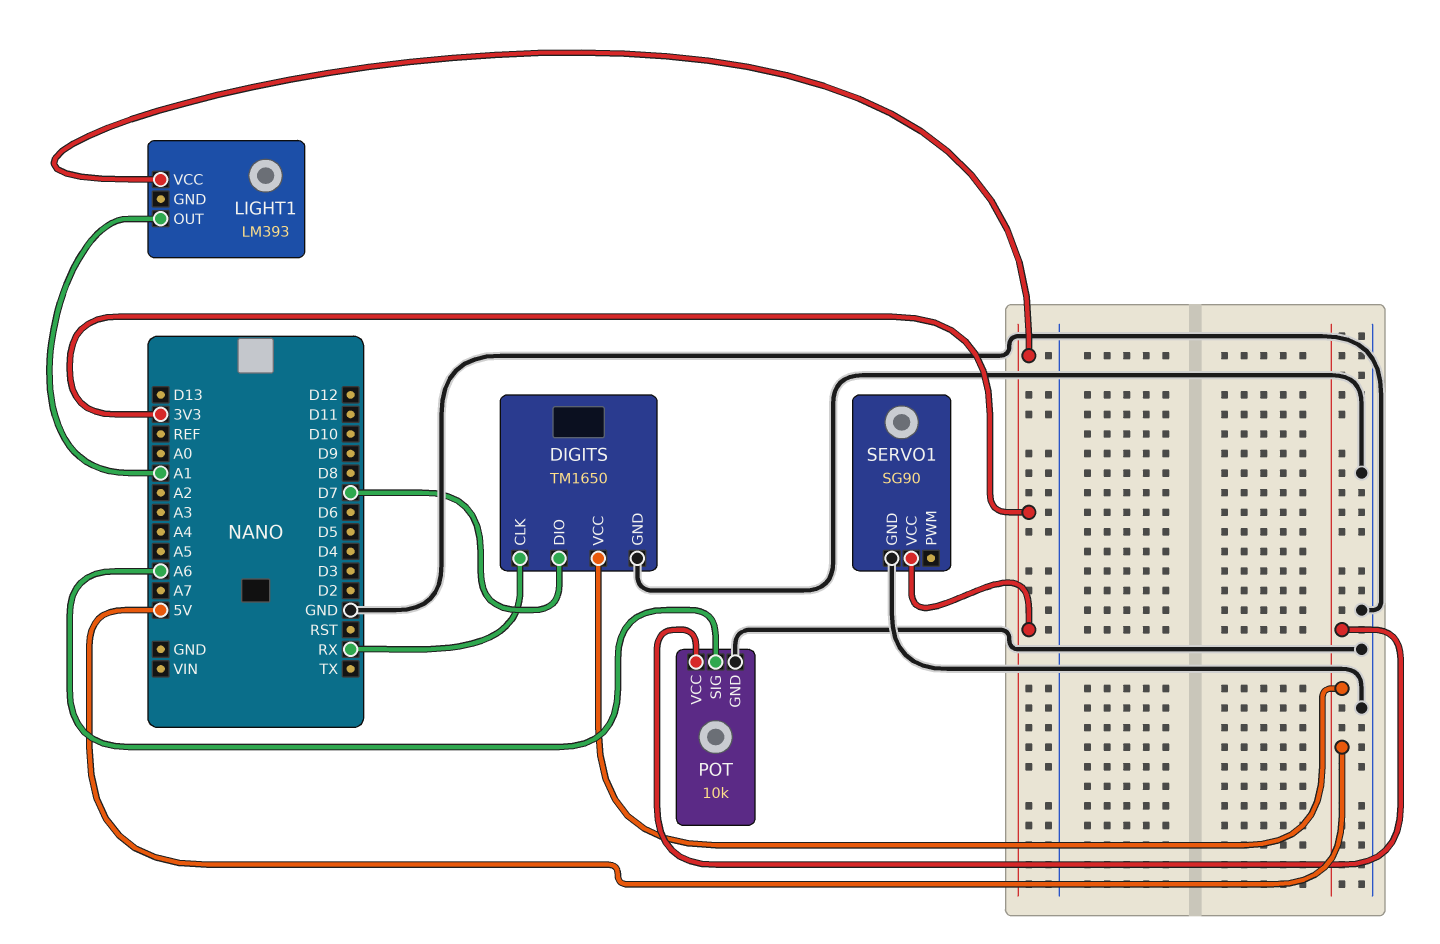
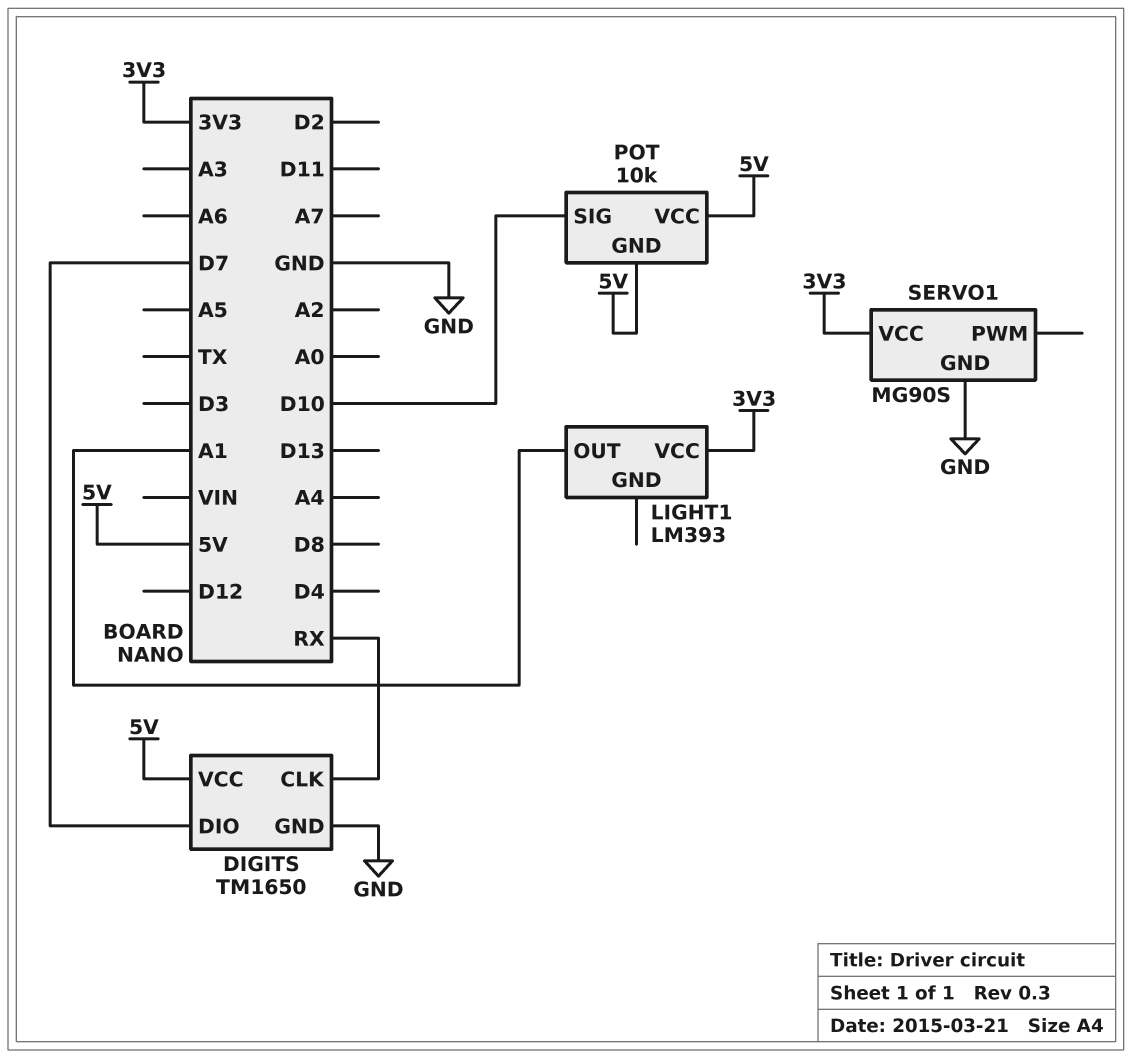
POT pin GND: GND -> 5V
POT pin SIG: A6 -> D10
SERVO1: SG90 -> MG90S

